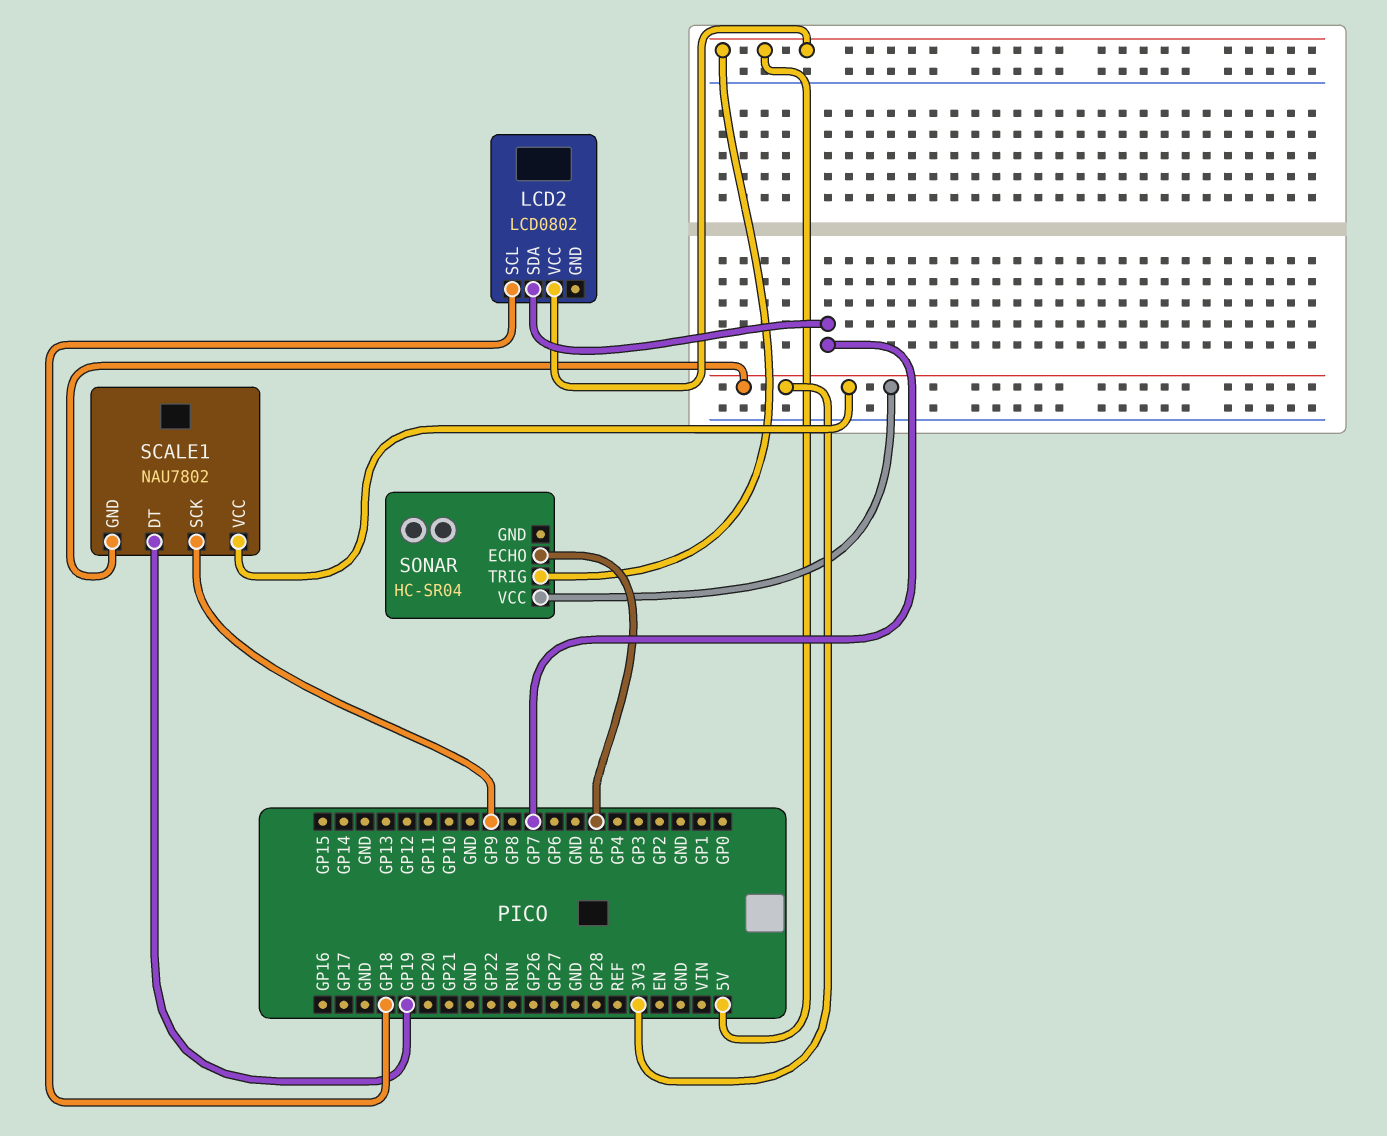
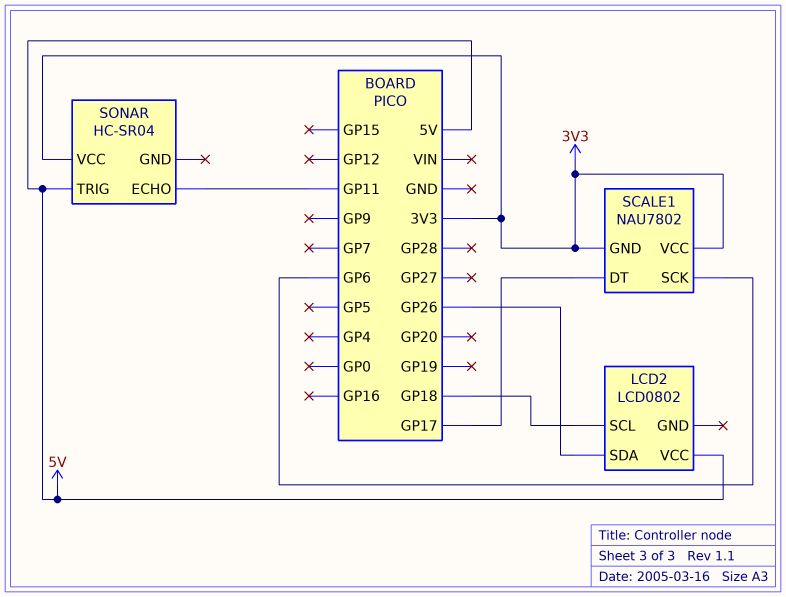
LCD2 pin SDA: GP7 -> GP26
SCALE1 pin DT: GP19 -> GP17
SCALE1 pin SCK: GP9 -> GP6
SONAR pin ECHO: GP5 -> GP11

